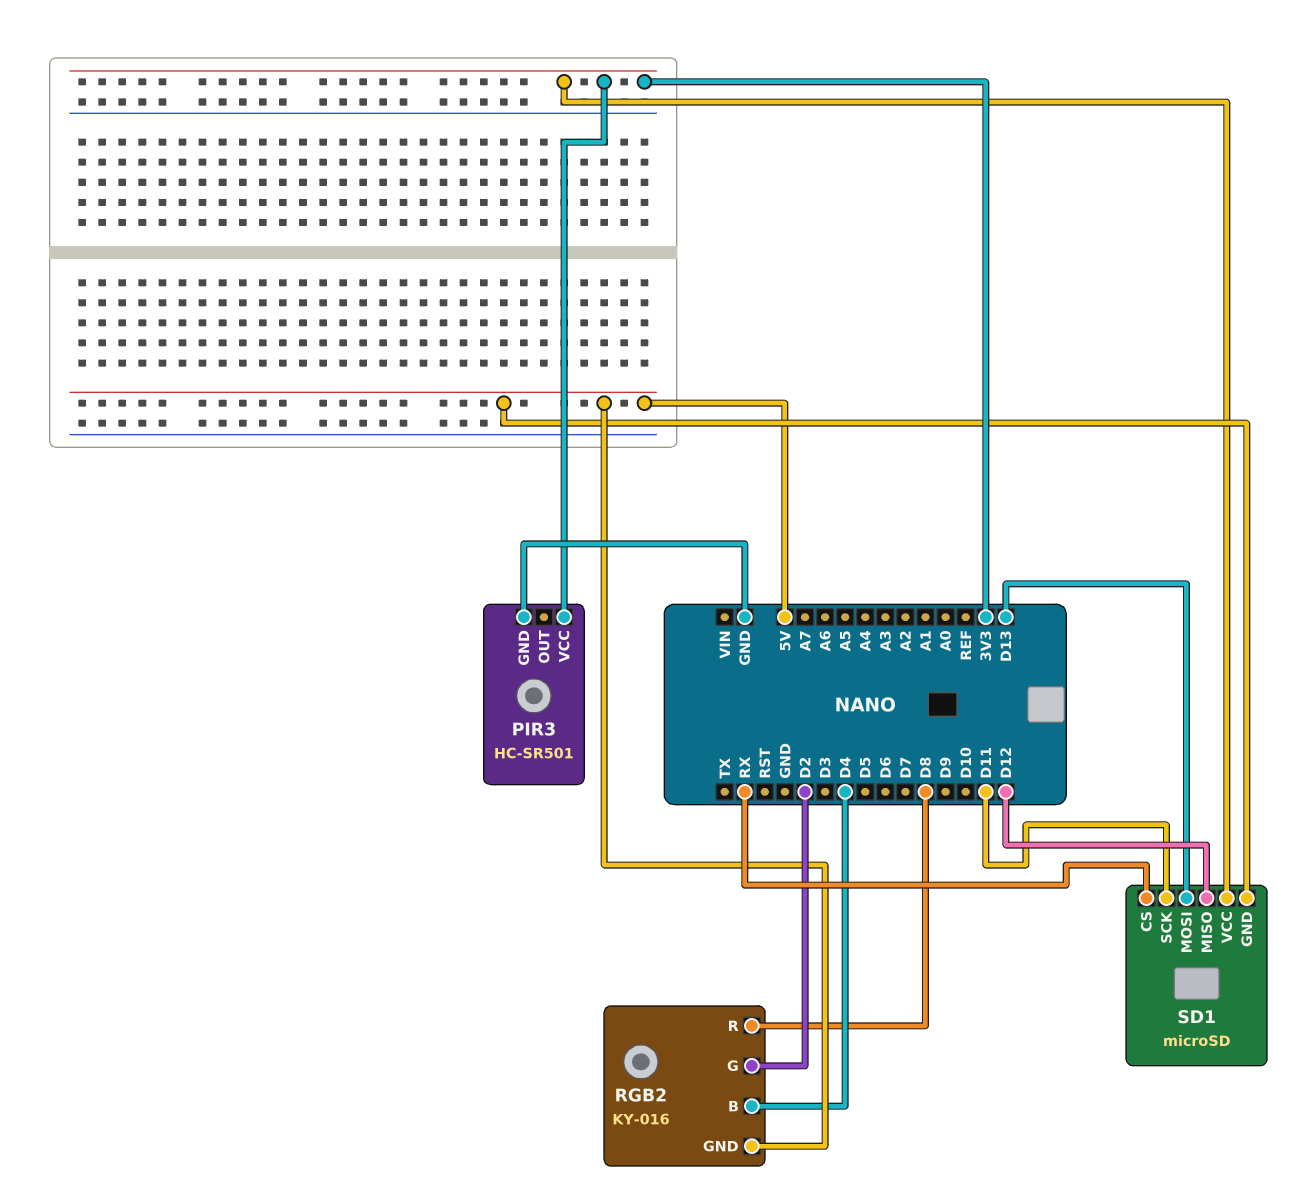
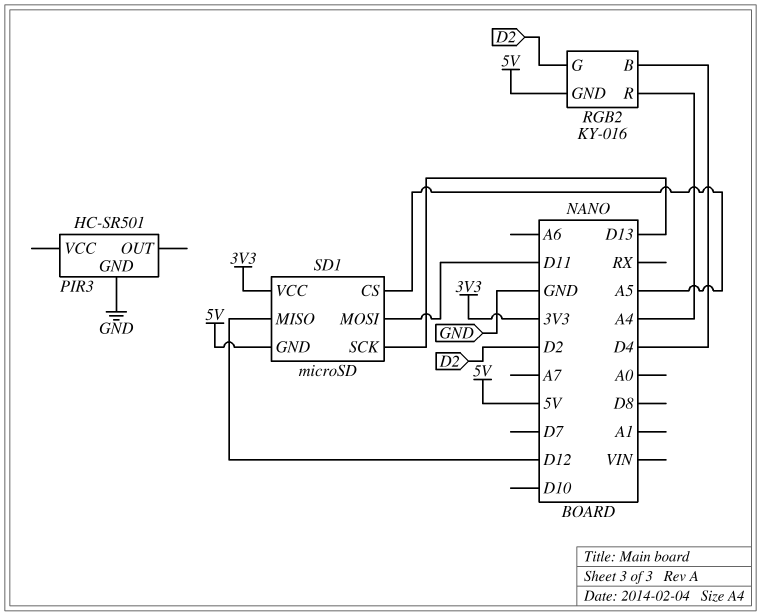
PIR3 pin VCC: 3V3 -> none
RGB2 pin R: D8 -> A4
SD1 pin CS: RX -> A5
SD1 pin MOSI: D13 -> D11
SD1 pin SCK: D11 -> D13

